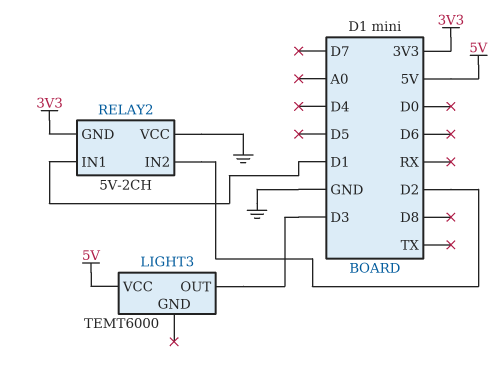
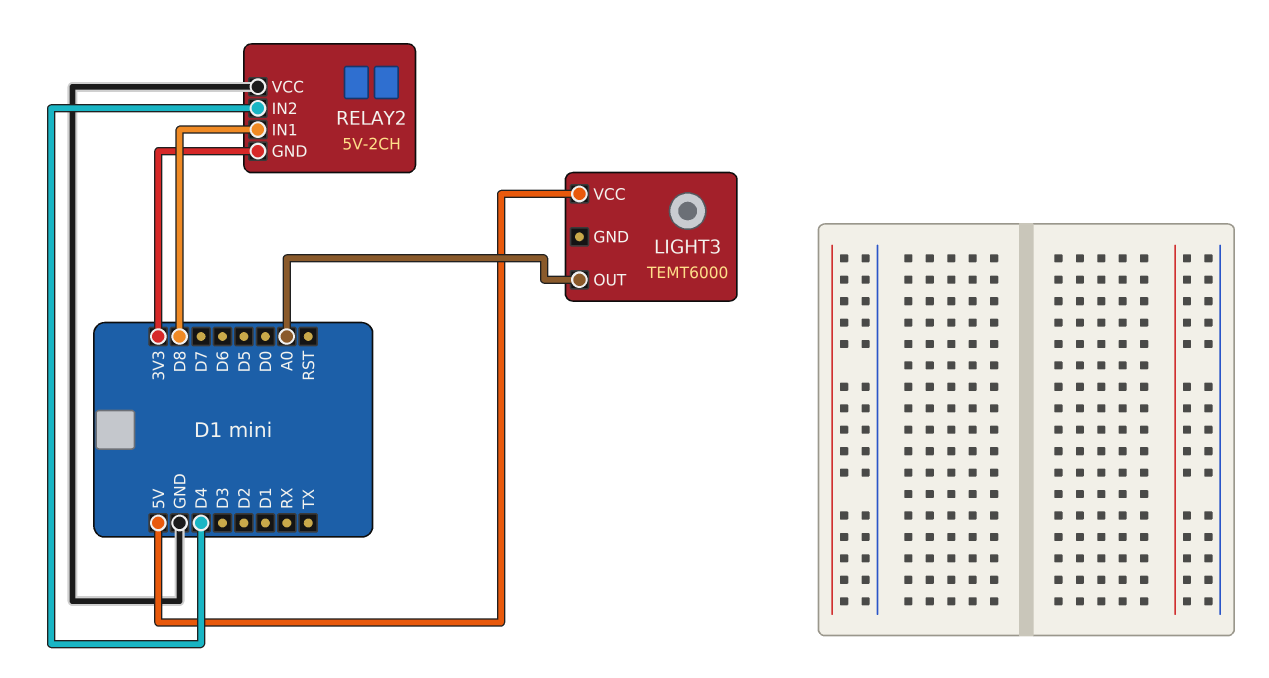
LIGHT3 pin OUT: D3 -> A0
RELAY2 pin IN1: D1 -> D8
RELAY2 pin IN2: D2 -> D4

